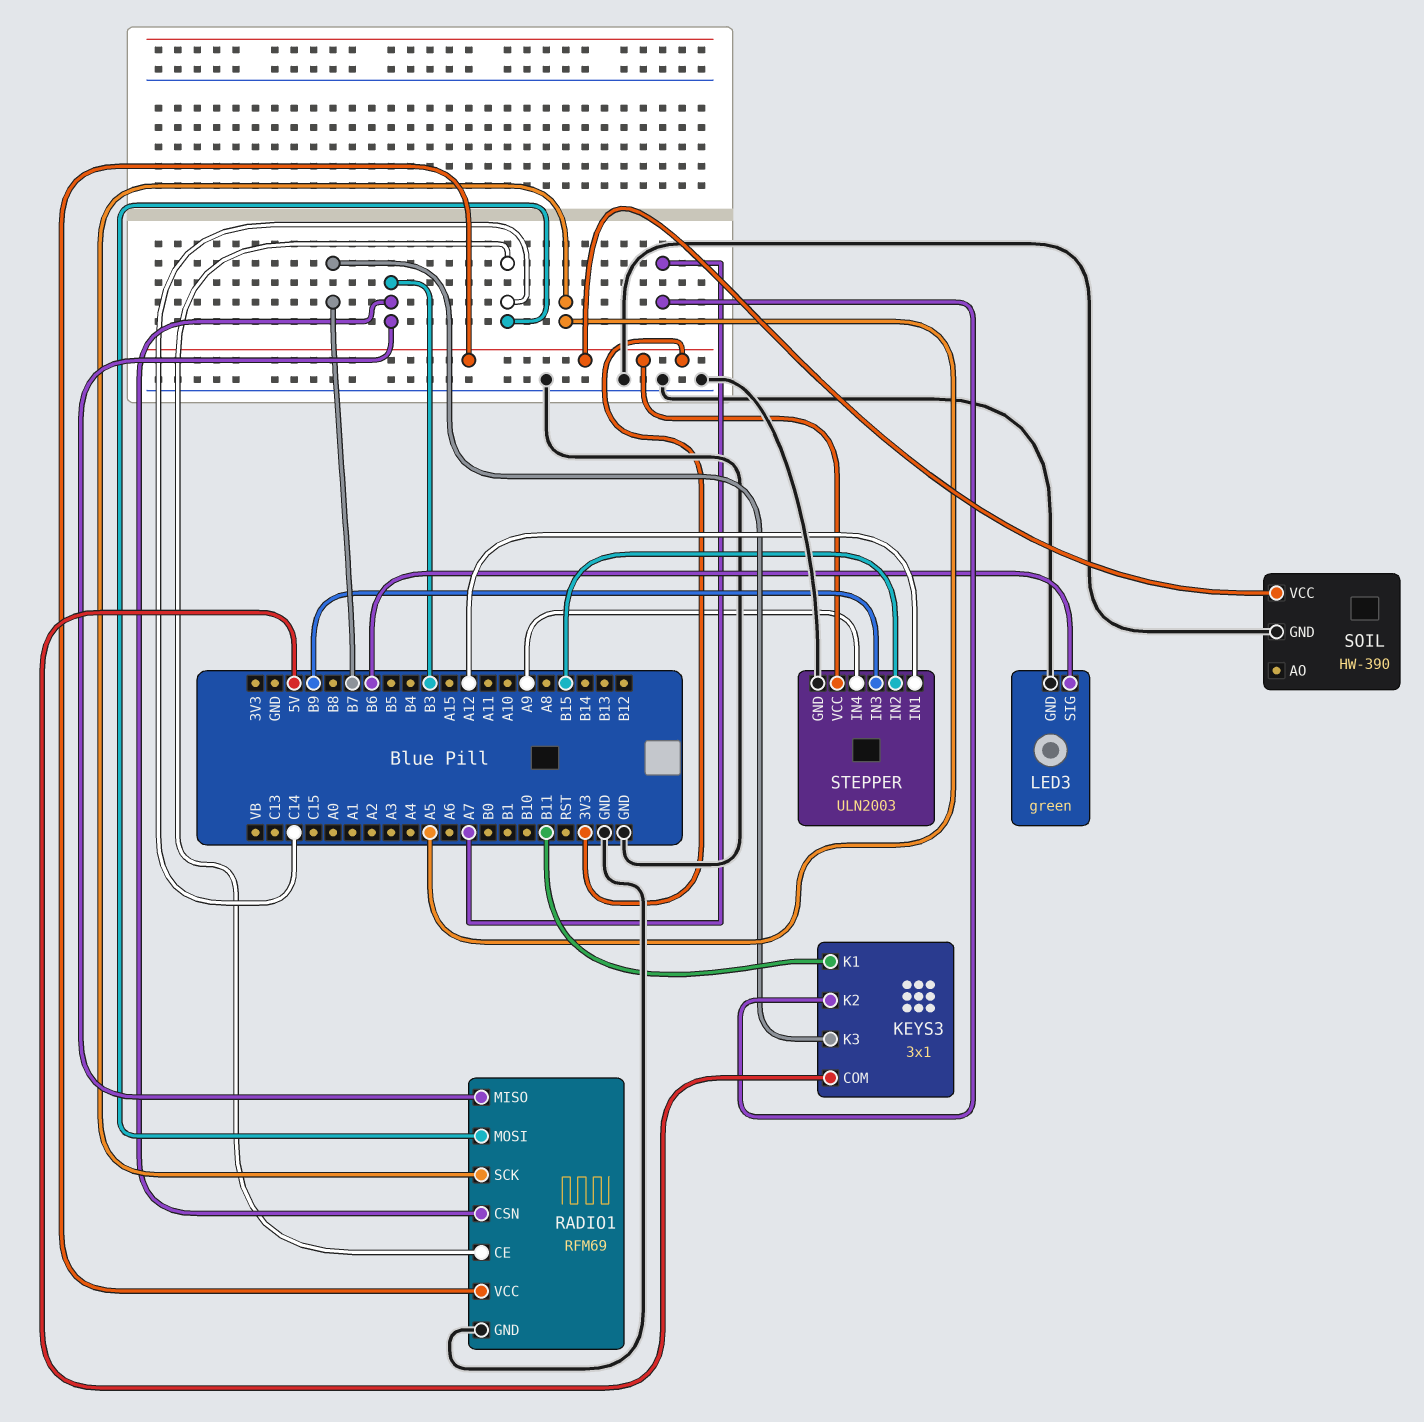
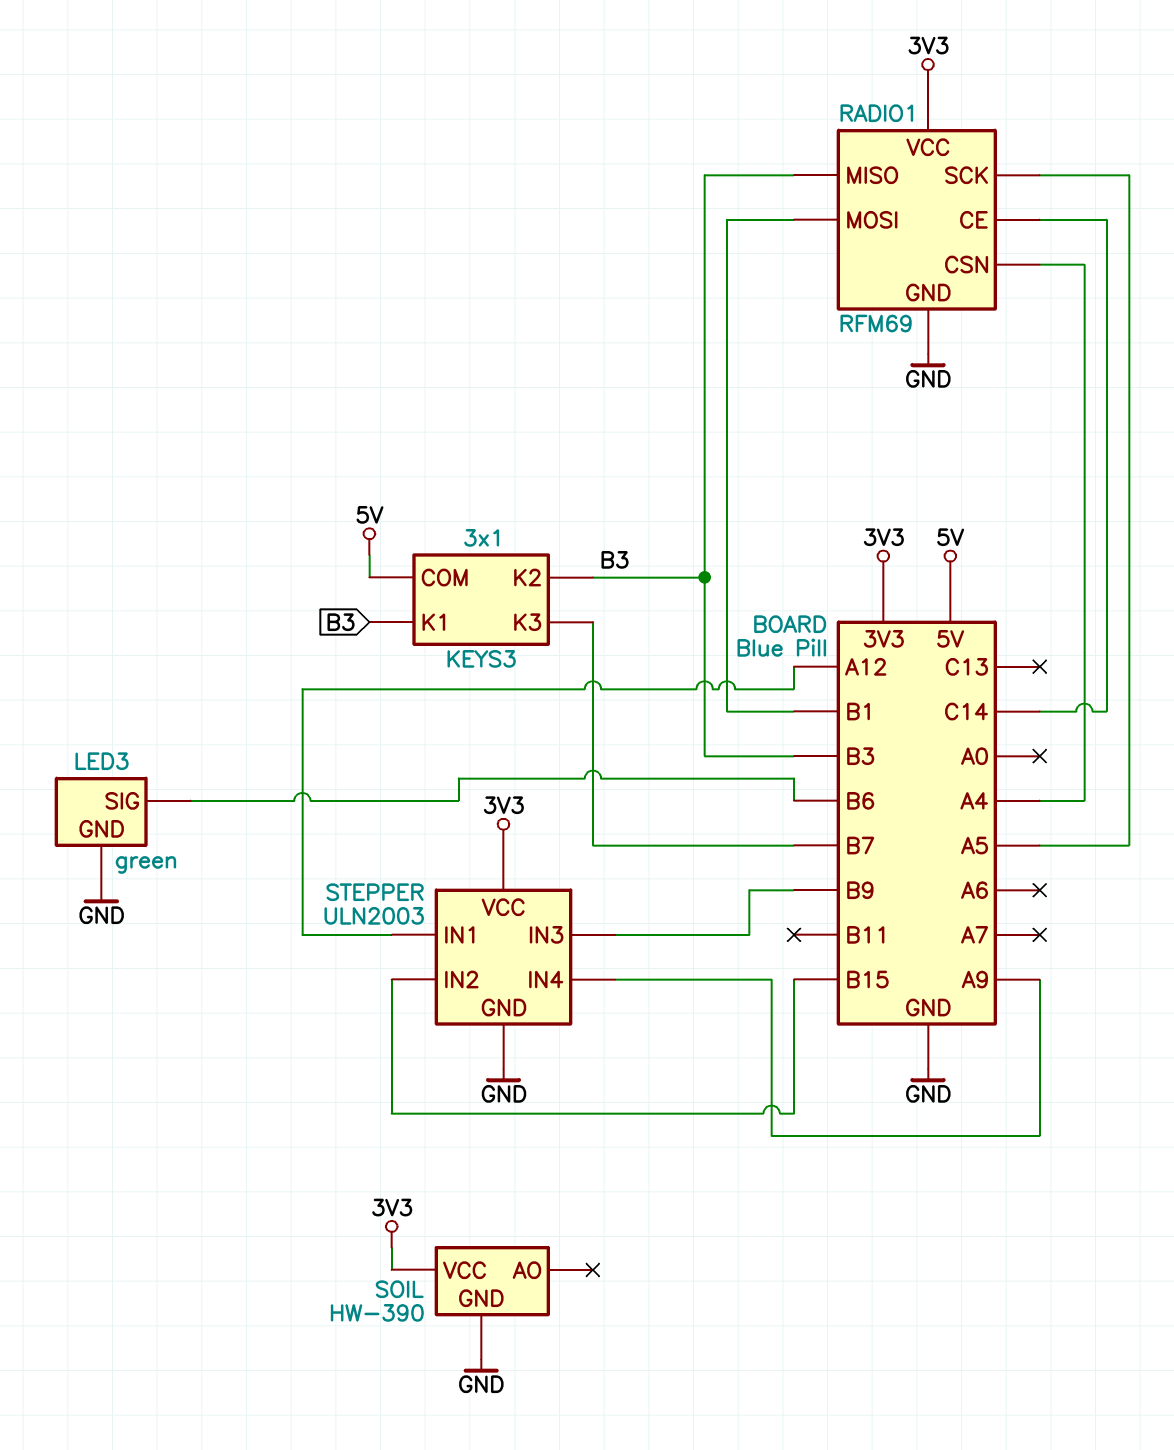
KEYS3 pin K1: B11 -> B3
KEYS3 pin K2: A7 -> B3
RADIO1 pin CSN: B3 -> A4
RADIO1 pin MOSI: C14 -> B1

